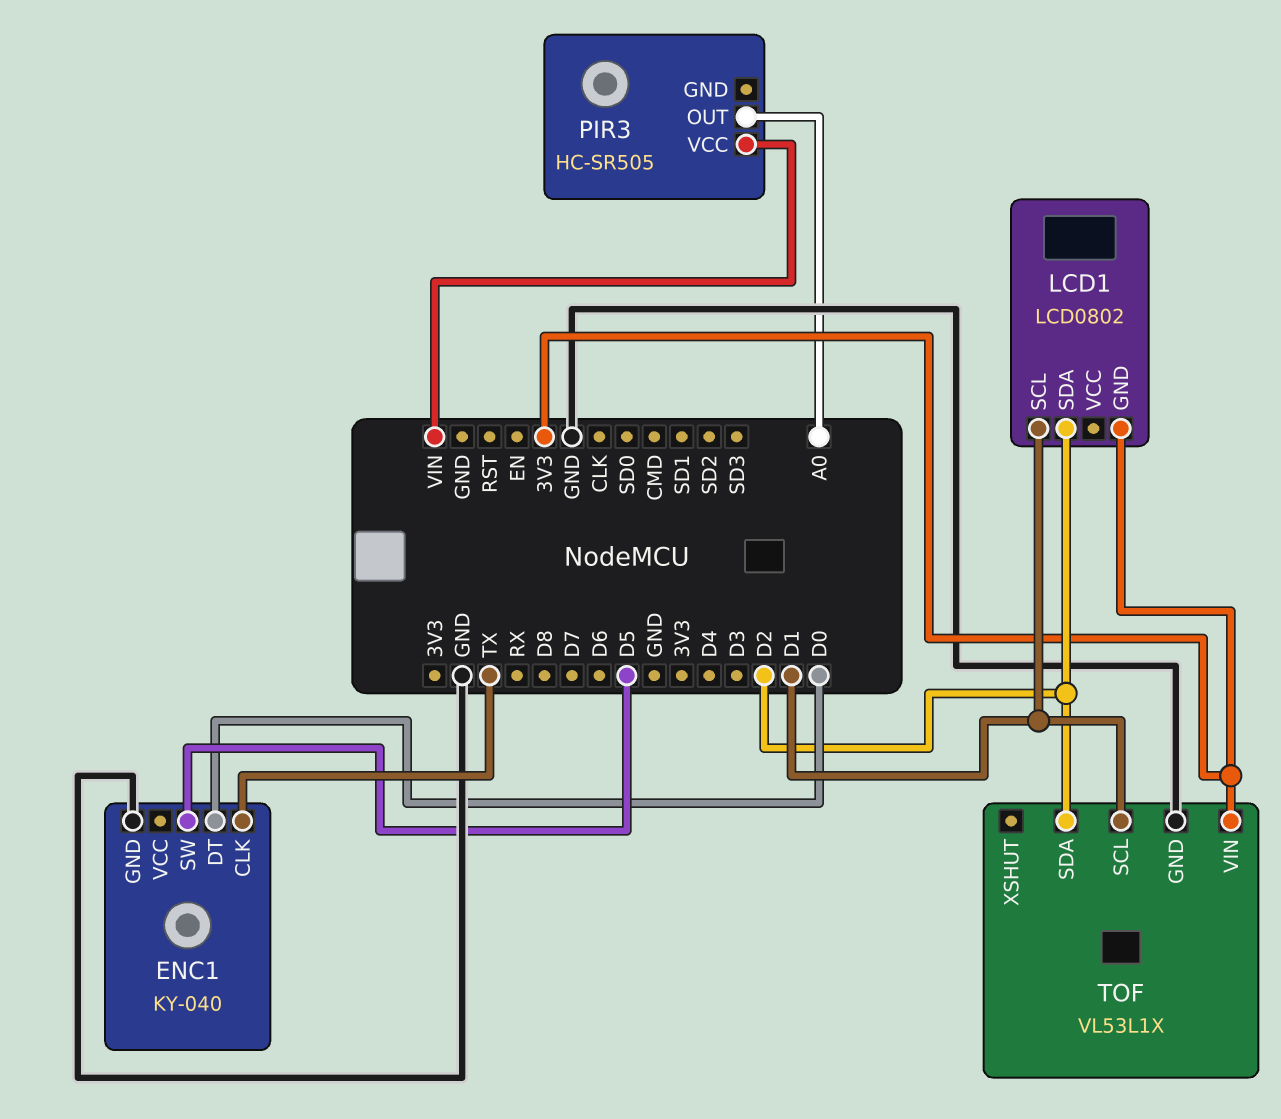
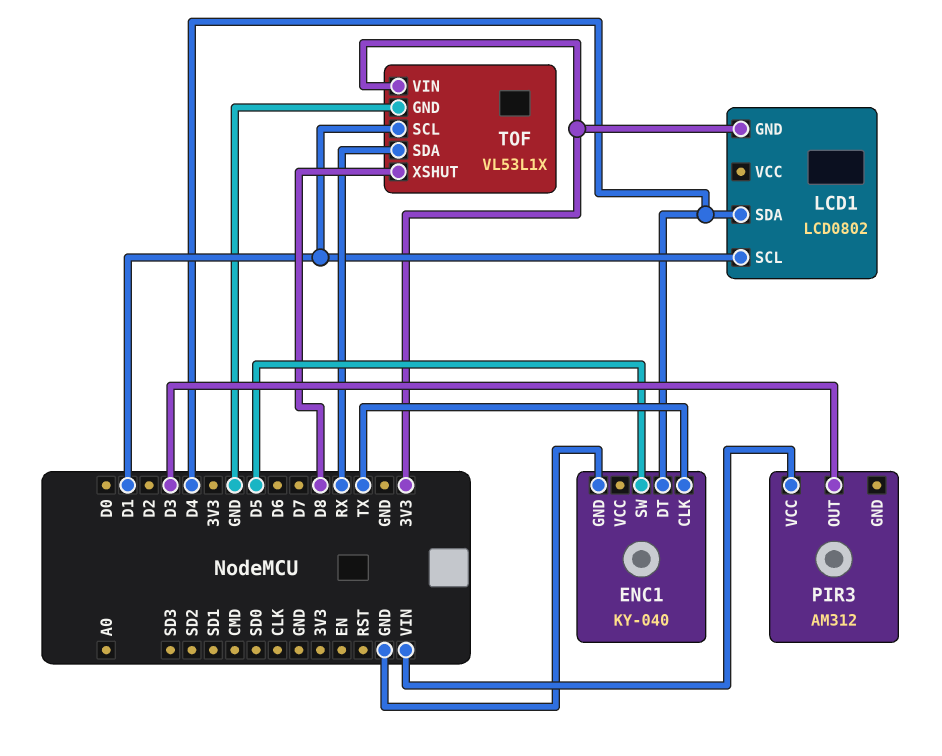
ENC1 pin DT: D0 -> D4
LCD1 pin SDA: D2 -> D4
PIR3: HC-SR505 -> AM312
PIR3 pin OUT: A0 -> D3
TOF pin SDA: D2 -> RX
TOF pin XSHUT: none -> D8

